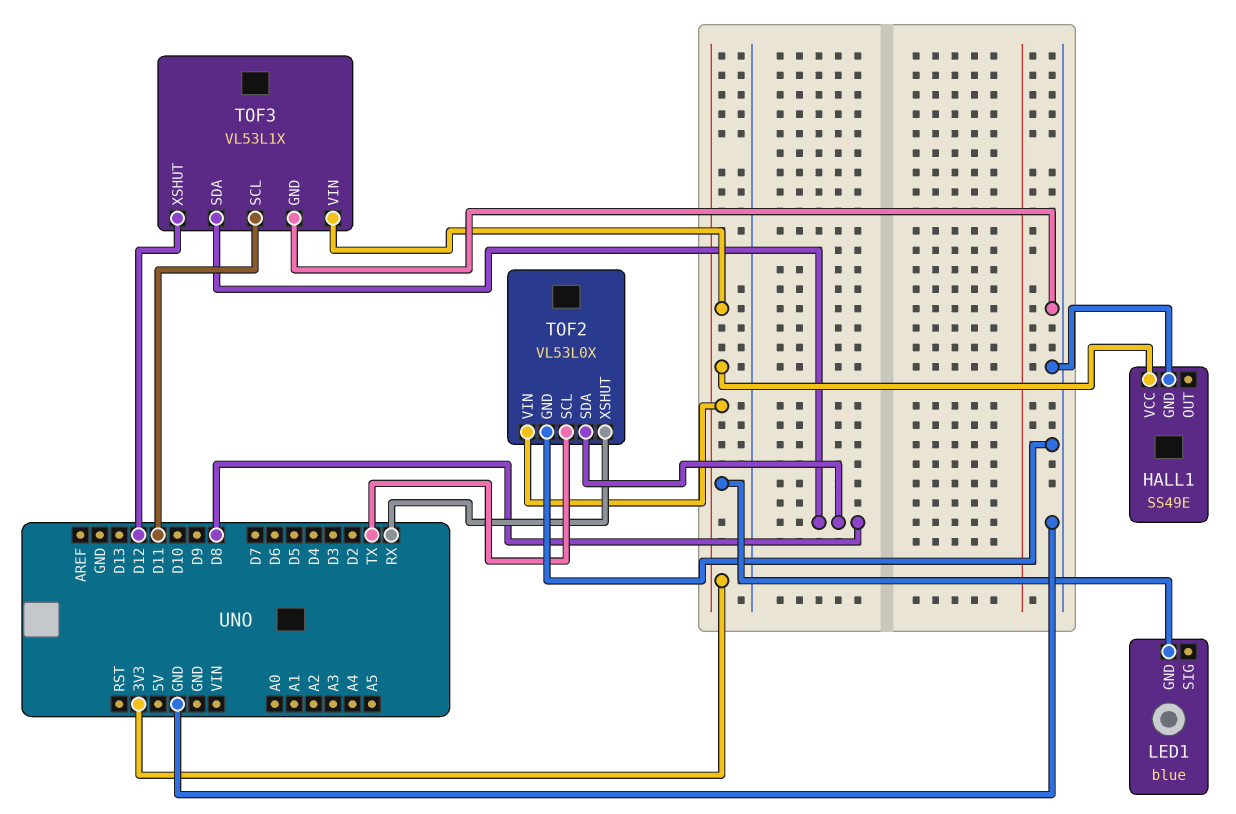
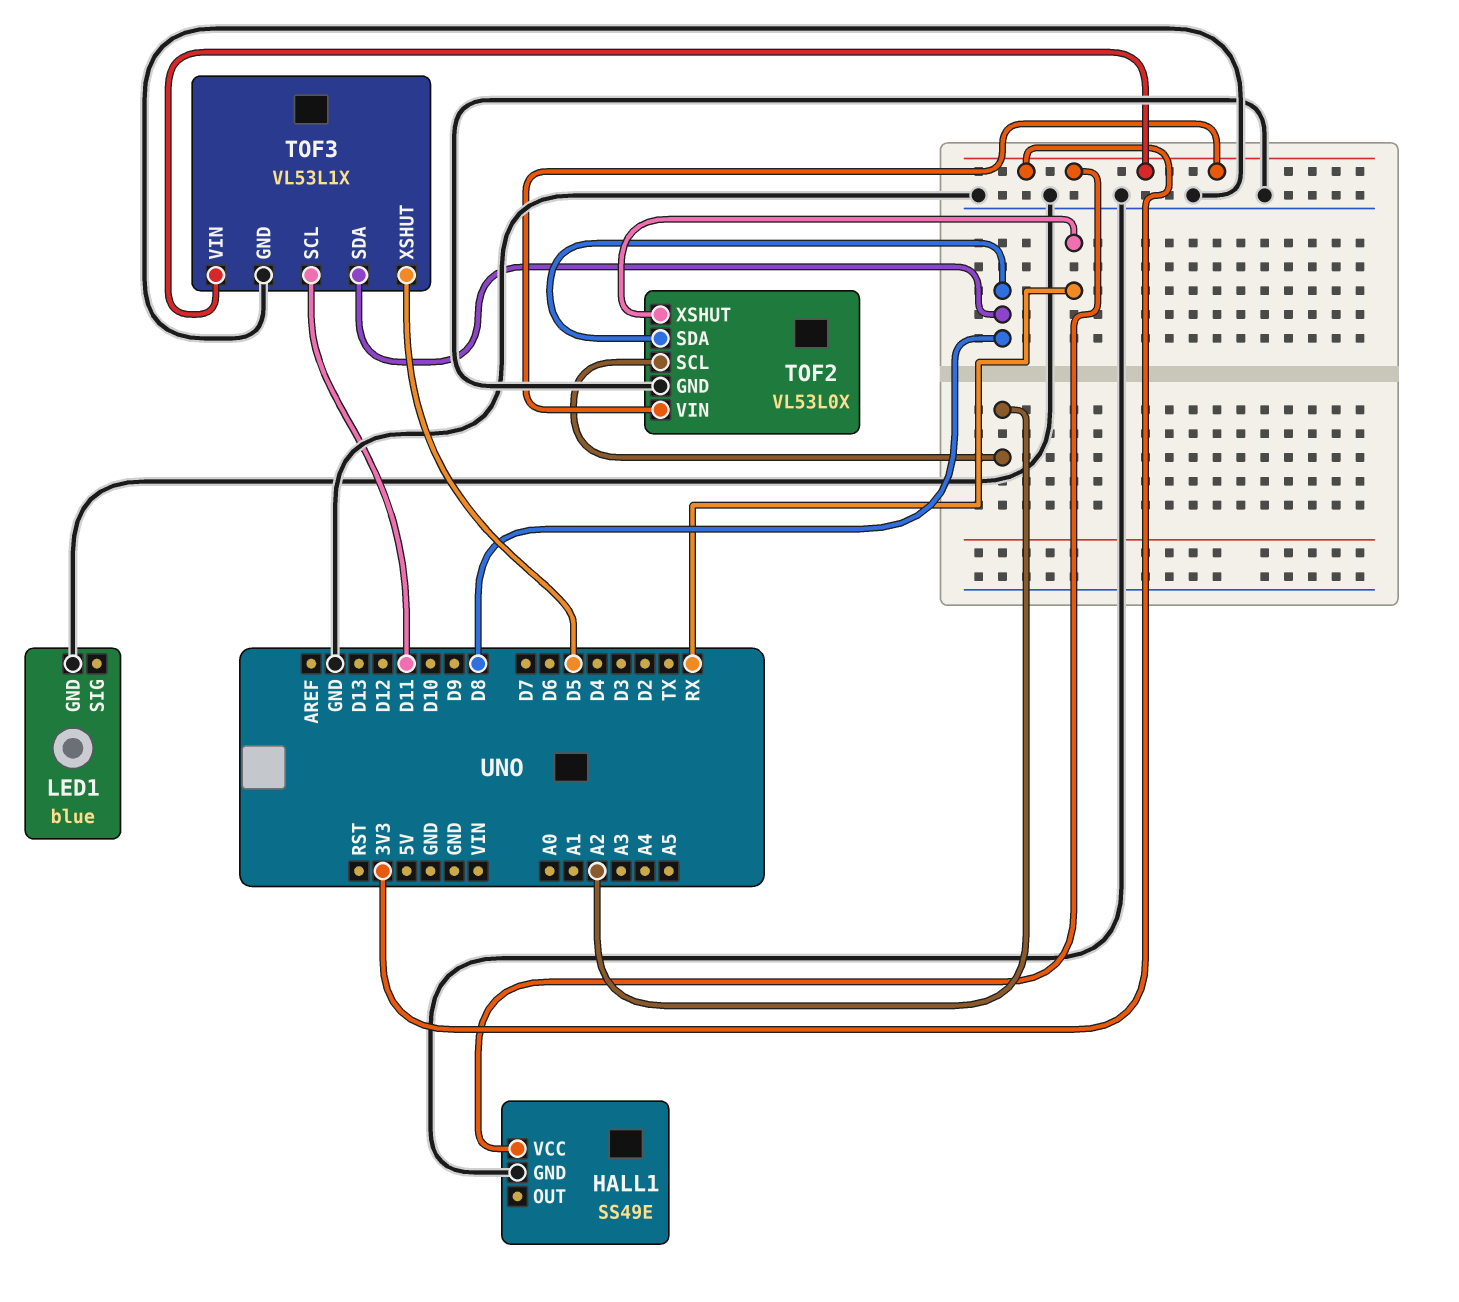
LED1 pin GND: 3V3 -> GND
TOF2 pin SCL: TX -> A2
TOF3 pin XSHUT: D12 -> D5

